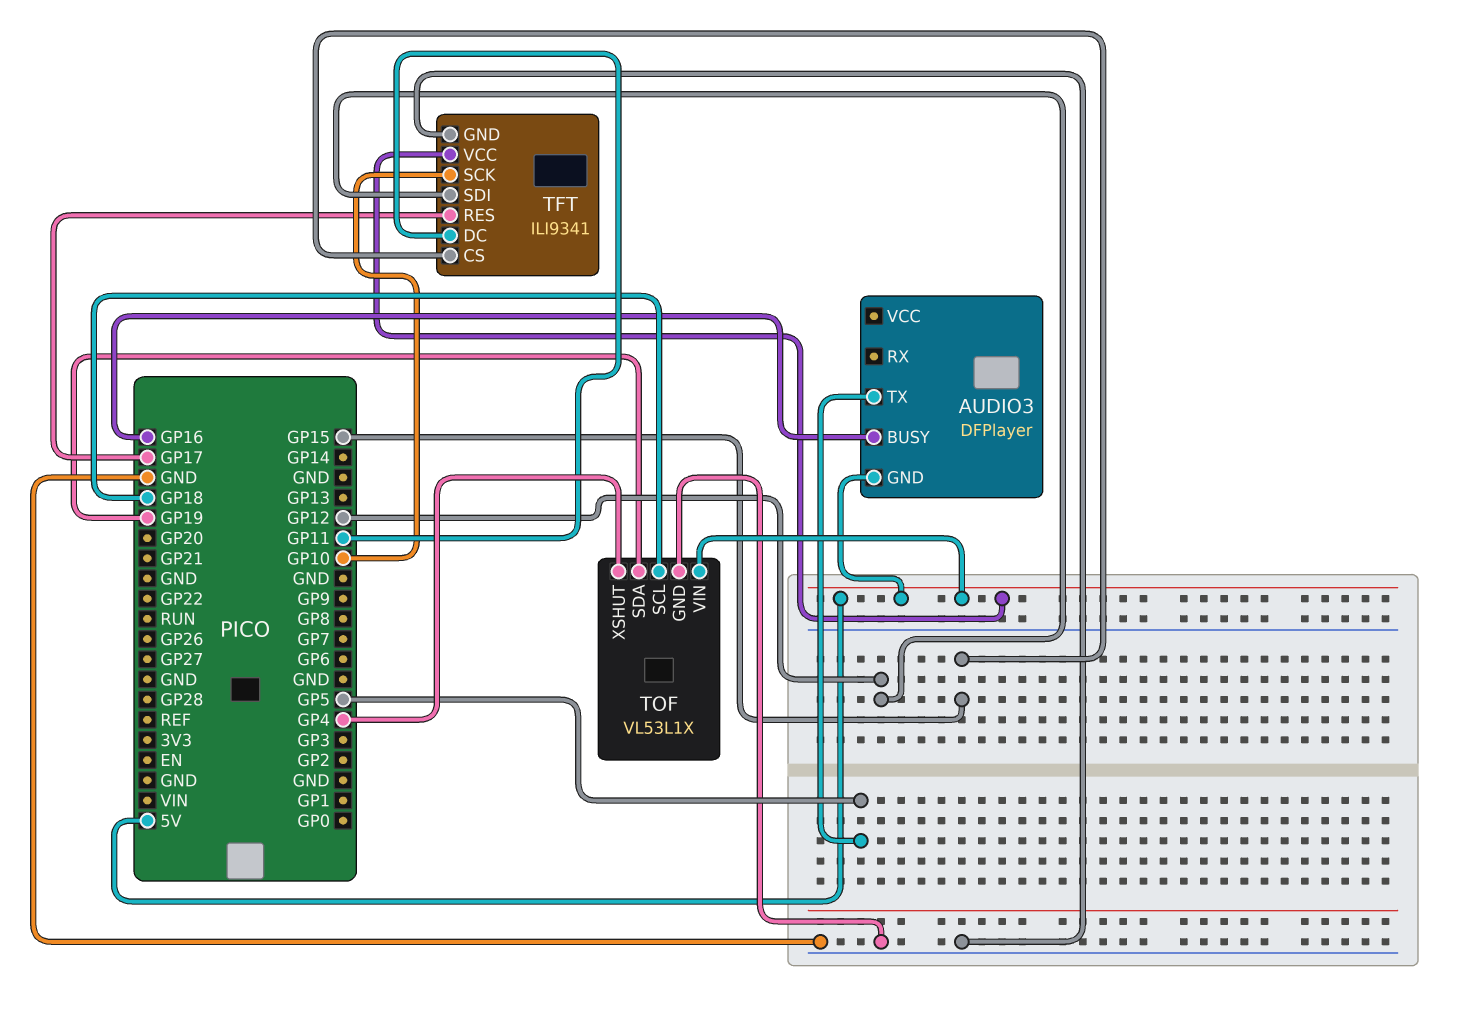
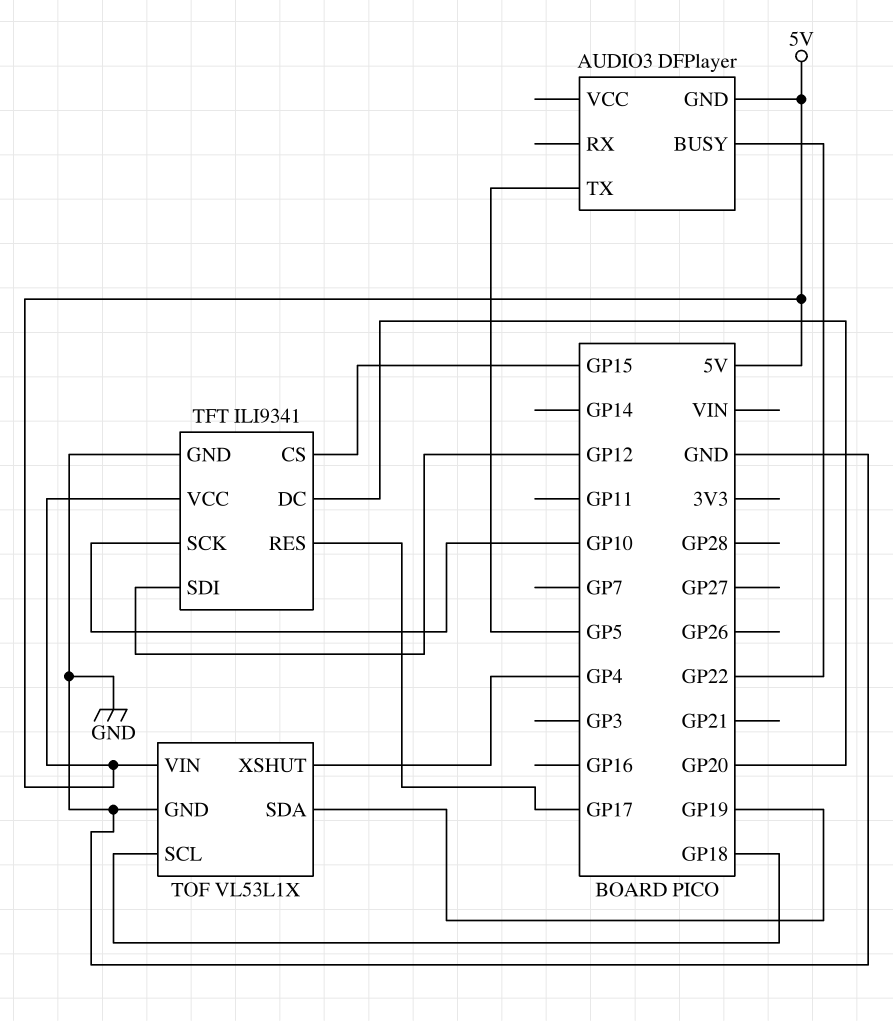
AUDIO3 pin BUSY: GP16 -> GP22
TFT pin DC: GP11 -> GP20

